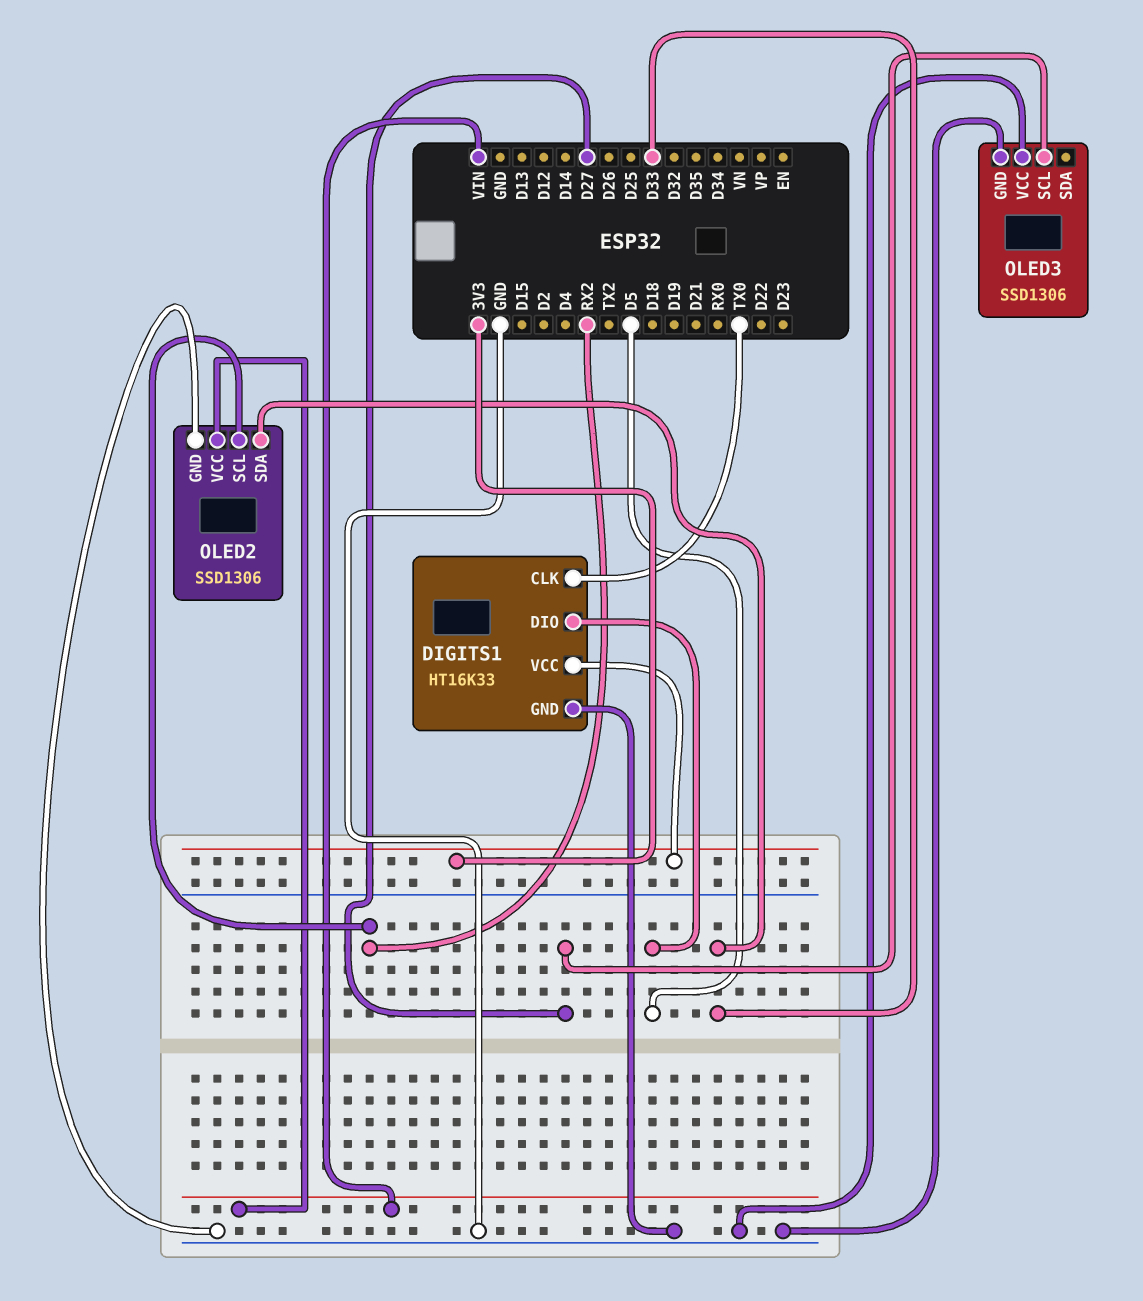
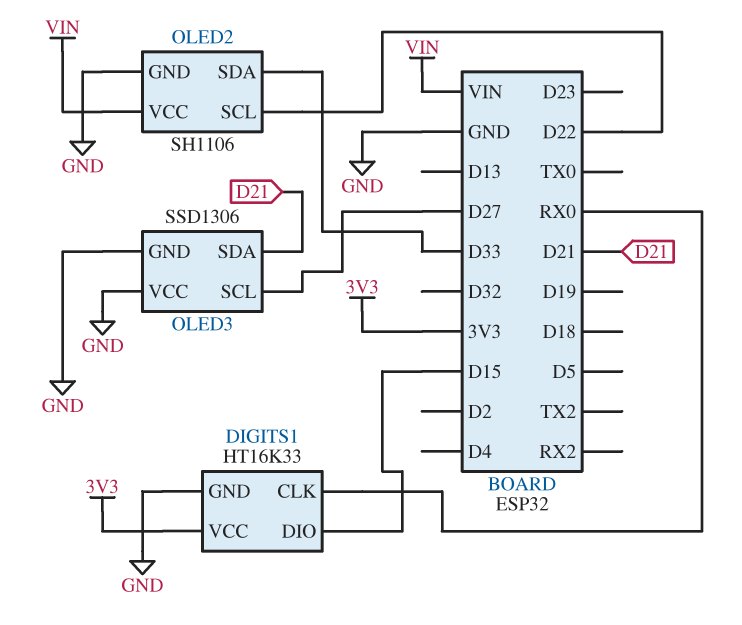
DIGITS1 pin CLK: TX0 -> RX0
DIGITS1 pin DIO: D5 -> D15
OLED2: SSD1306 -> SH1106
OLED2 pin SCL: RX2 -> D22
OLED3 pin SDA: none -> D21

